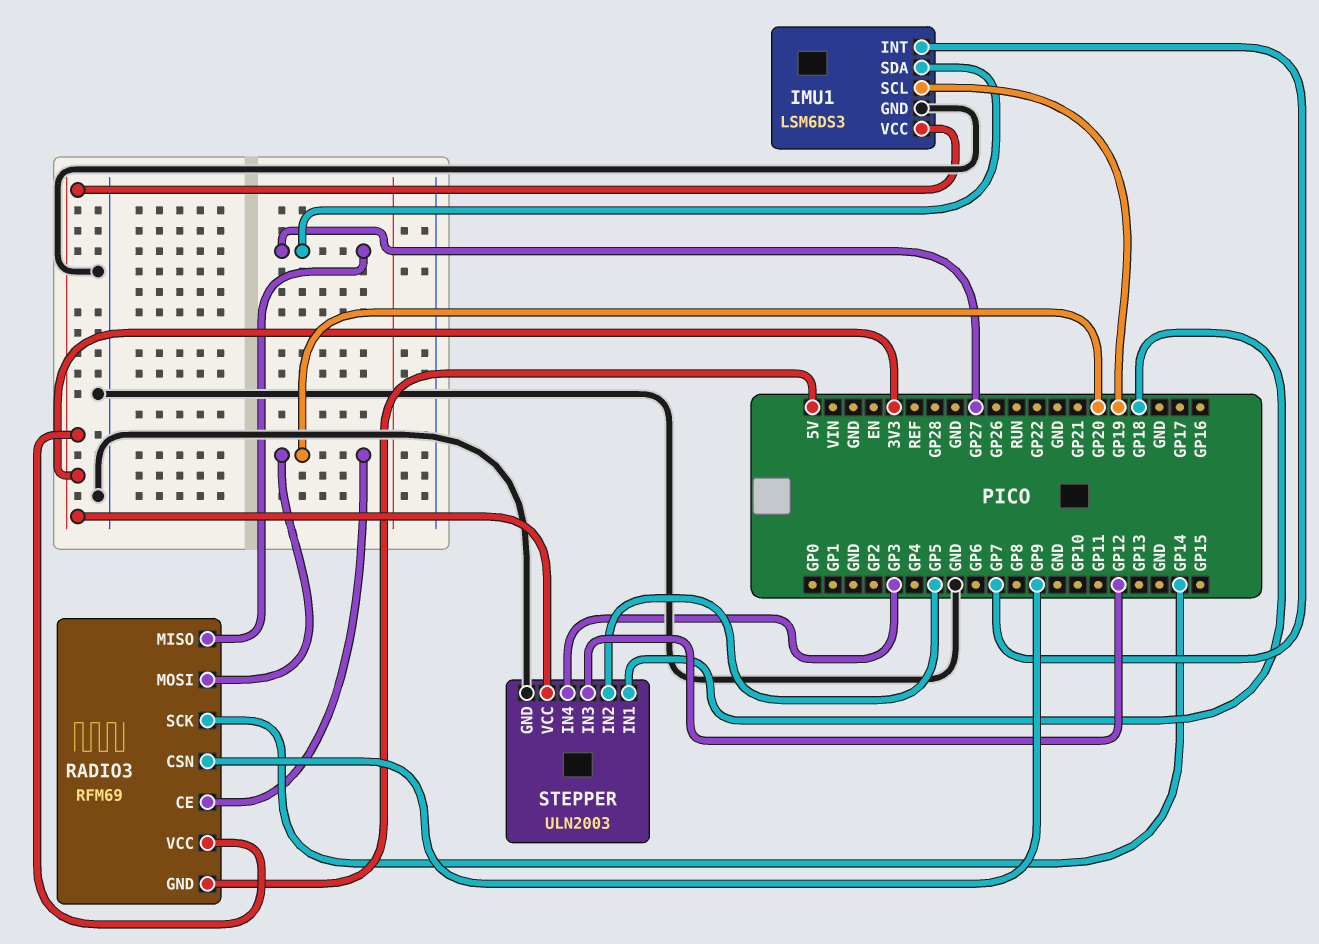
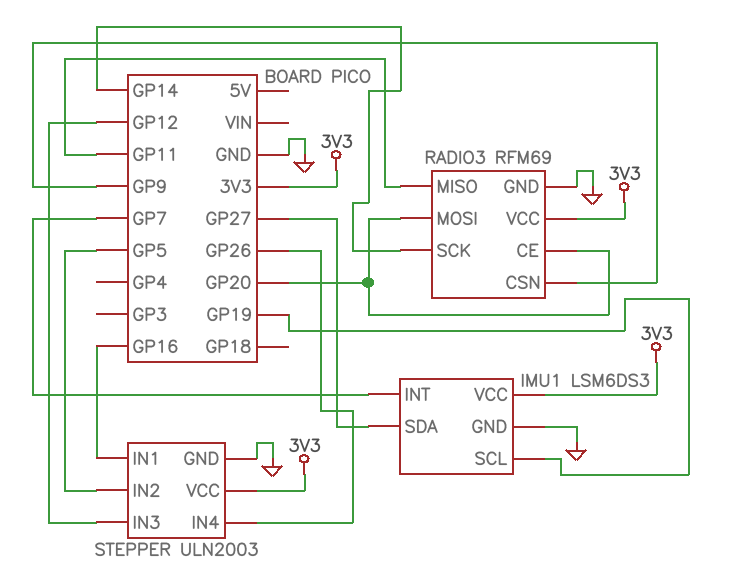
RADIO3 pin GND: 5V -> GND
RADIO3 pin MISO: GP27 -> GP11
STEPPER pin IN1: GP18 -> GP16
STEPPER pin IN4: GP3 -> GP26

